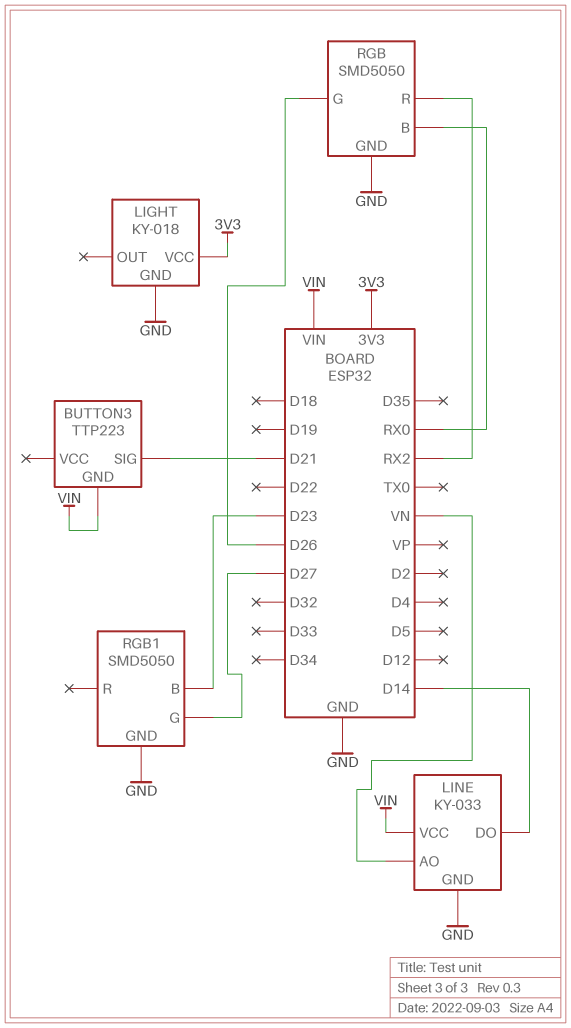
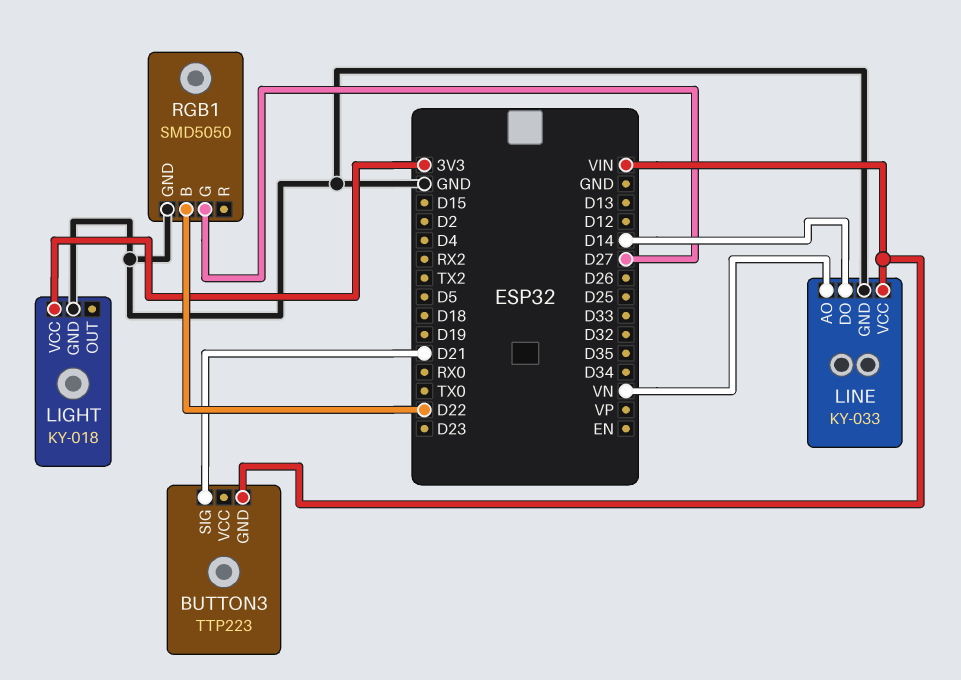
RGB: SMD5050 -> none
RGB pin B: RX0 -> none
RGB pin G: D26 -> none
RGB pin GND: GND -> none
RGB pin R: RX2 -> none
RGB1 pin B: D23 -> D22

